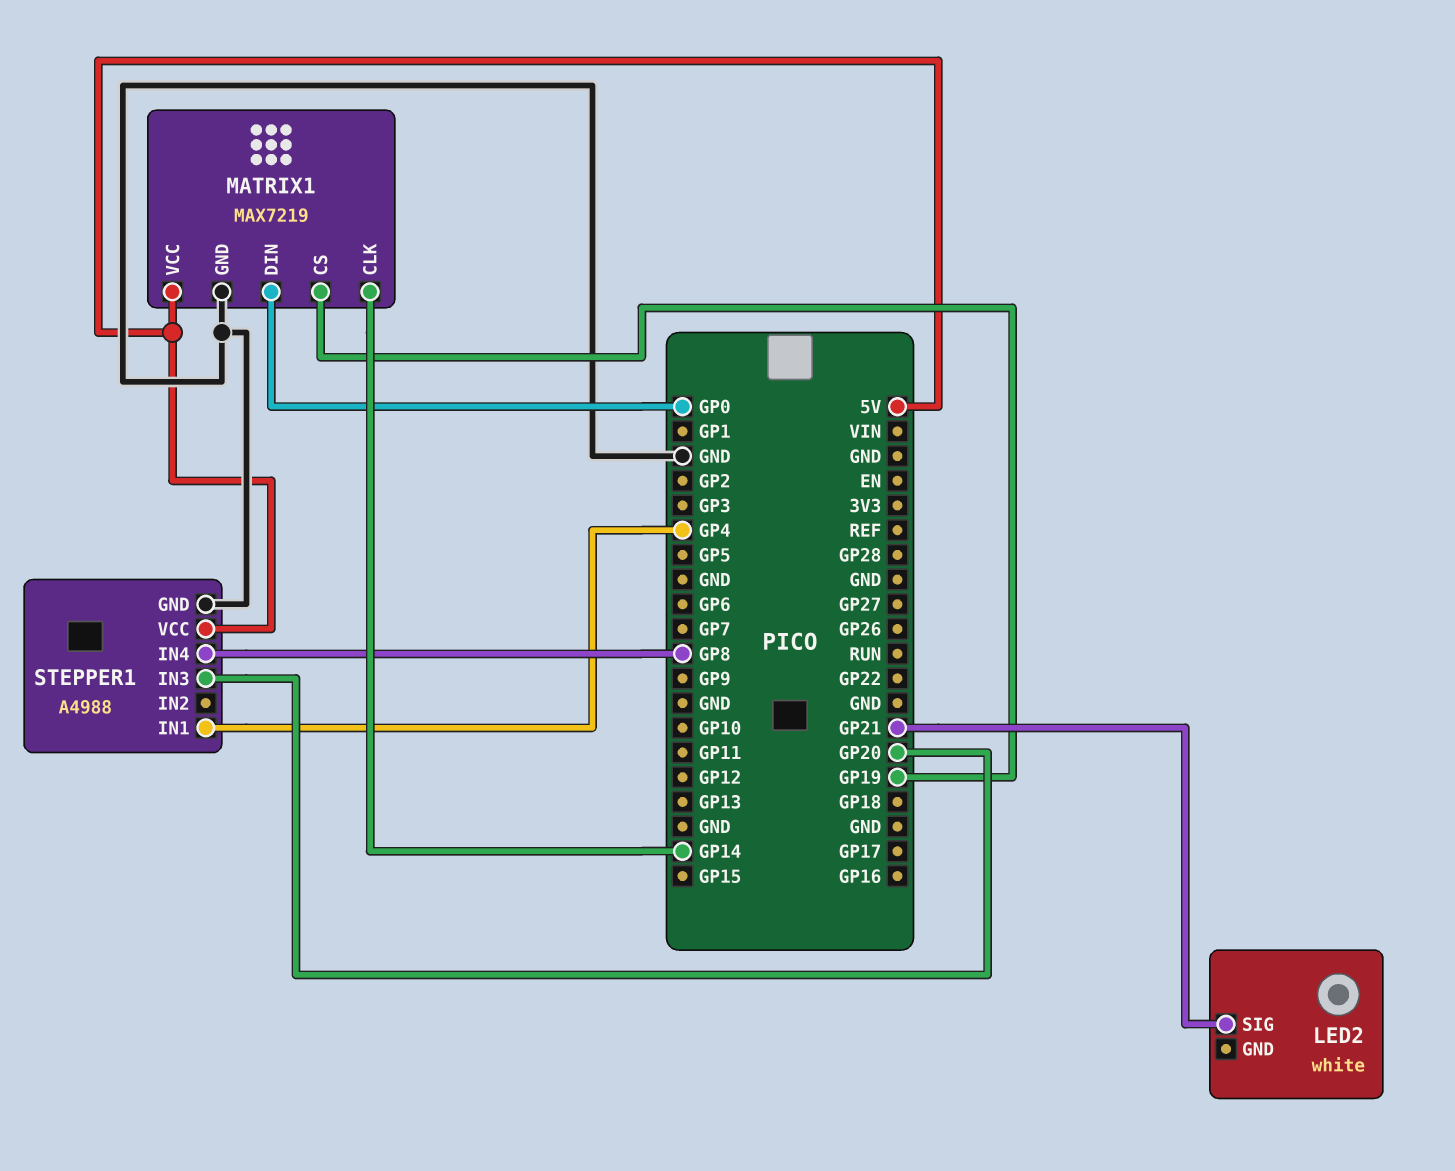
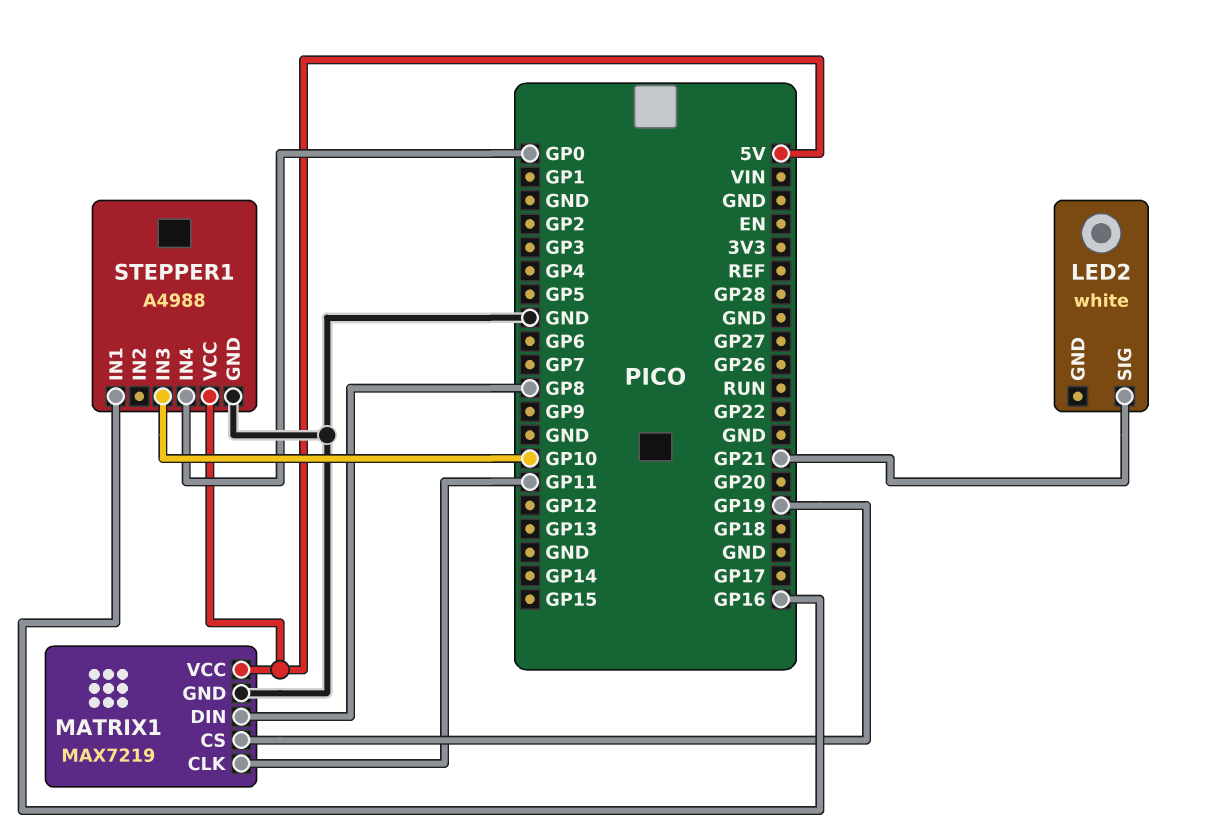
MATRIX1 pin CLK: GP14 -> GP11
MATRIX1 pin DIN: GP0 -> GP8
STEPPER1 pin IN1: GP4 -> GP16
STEPPER1 pin IN3: GP20 -> GP10
STEPPER1 pin IN4: GP8 -> GP0

